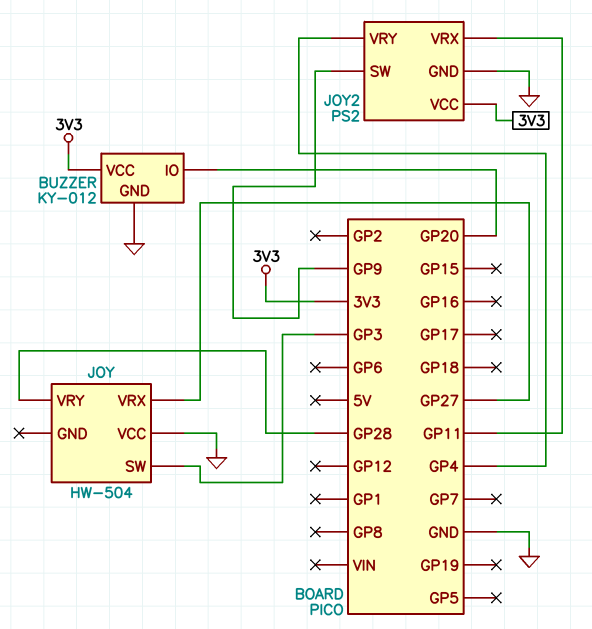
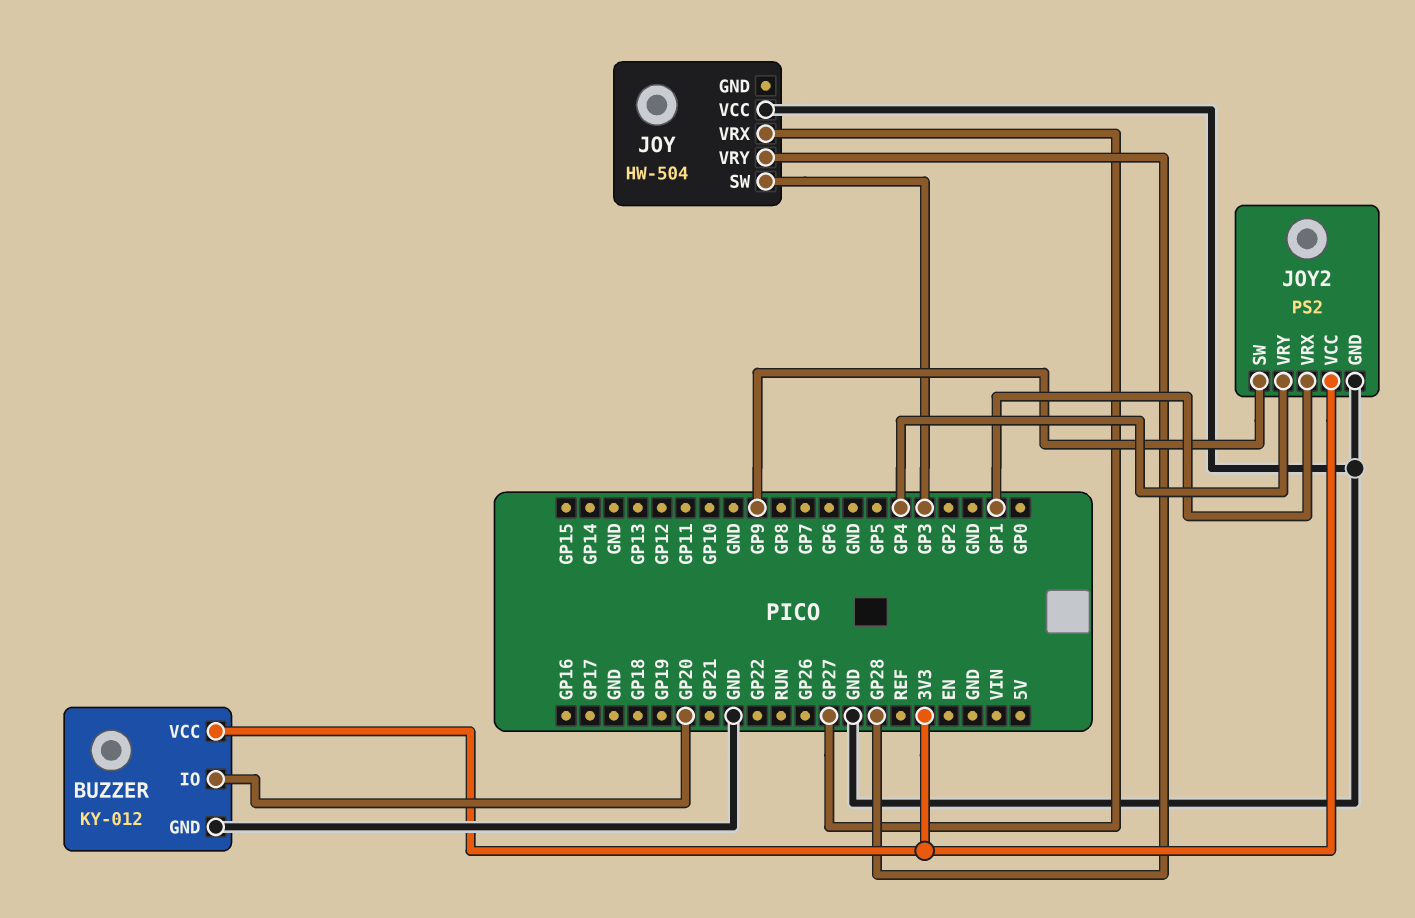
JOY2 pin VRX: GP11 -> GP1

